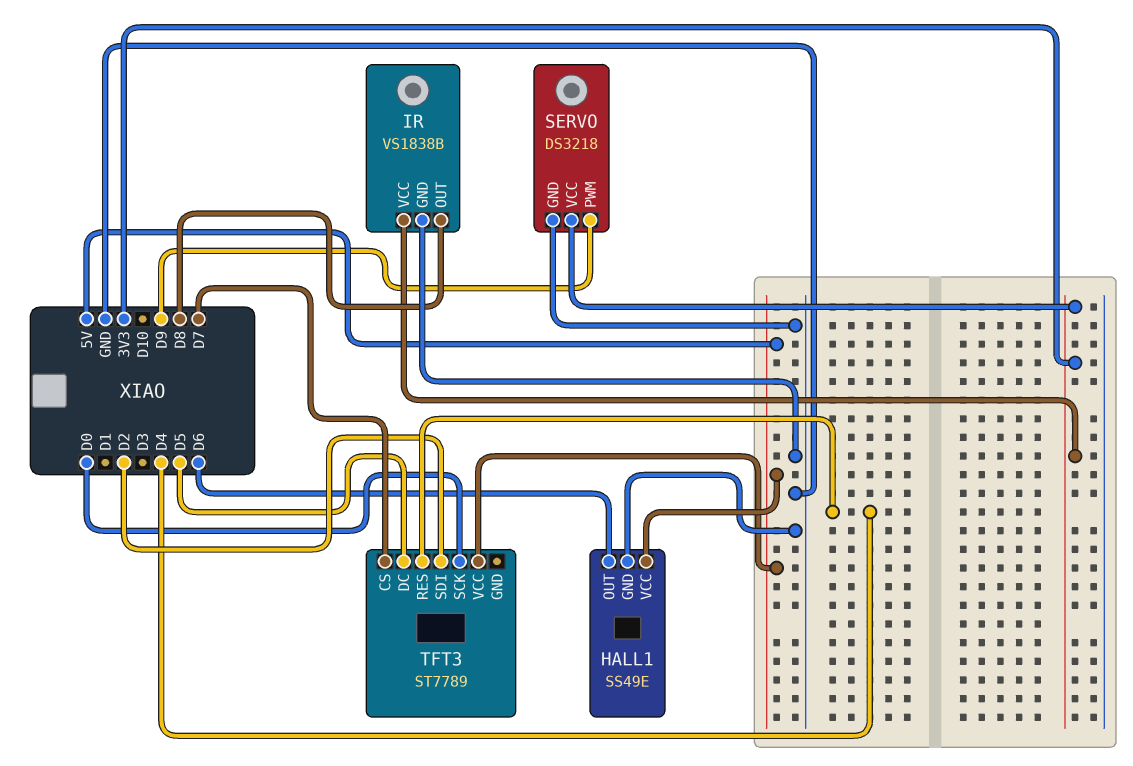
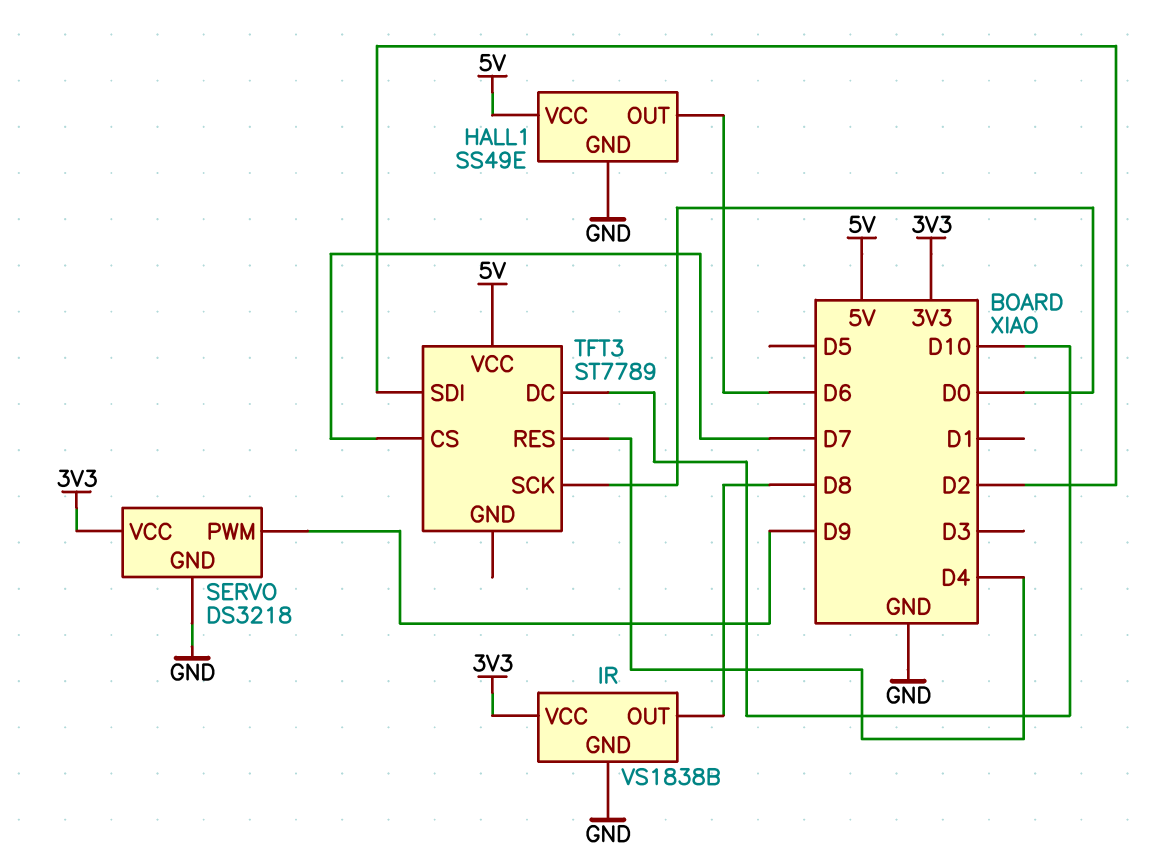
TFT3 pin DC: D5 -> D10

